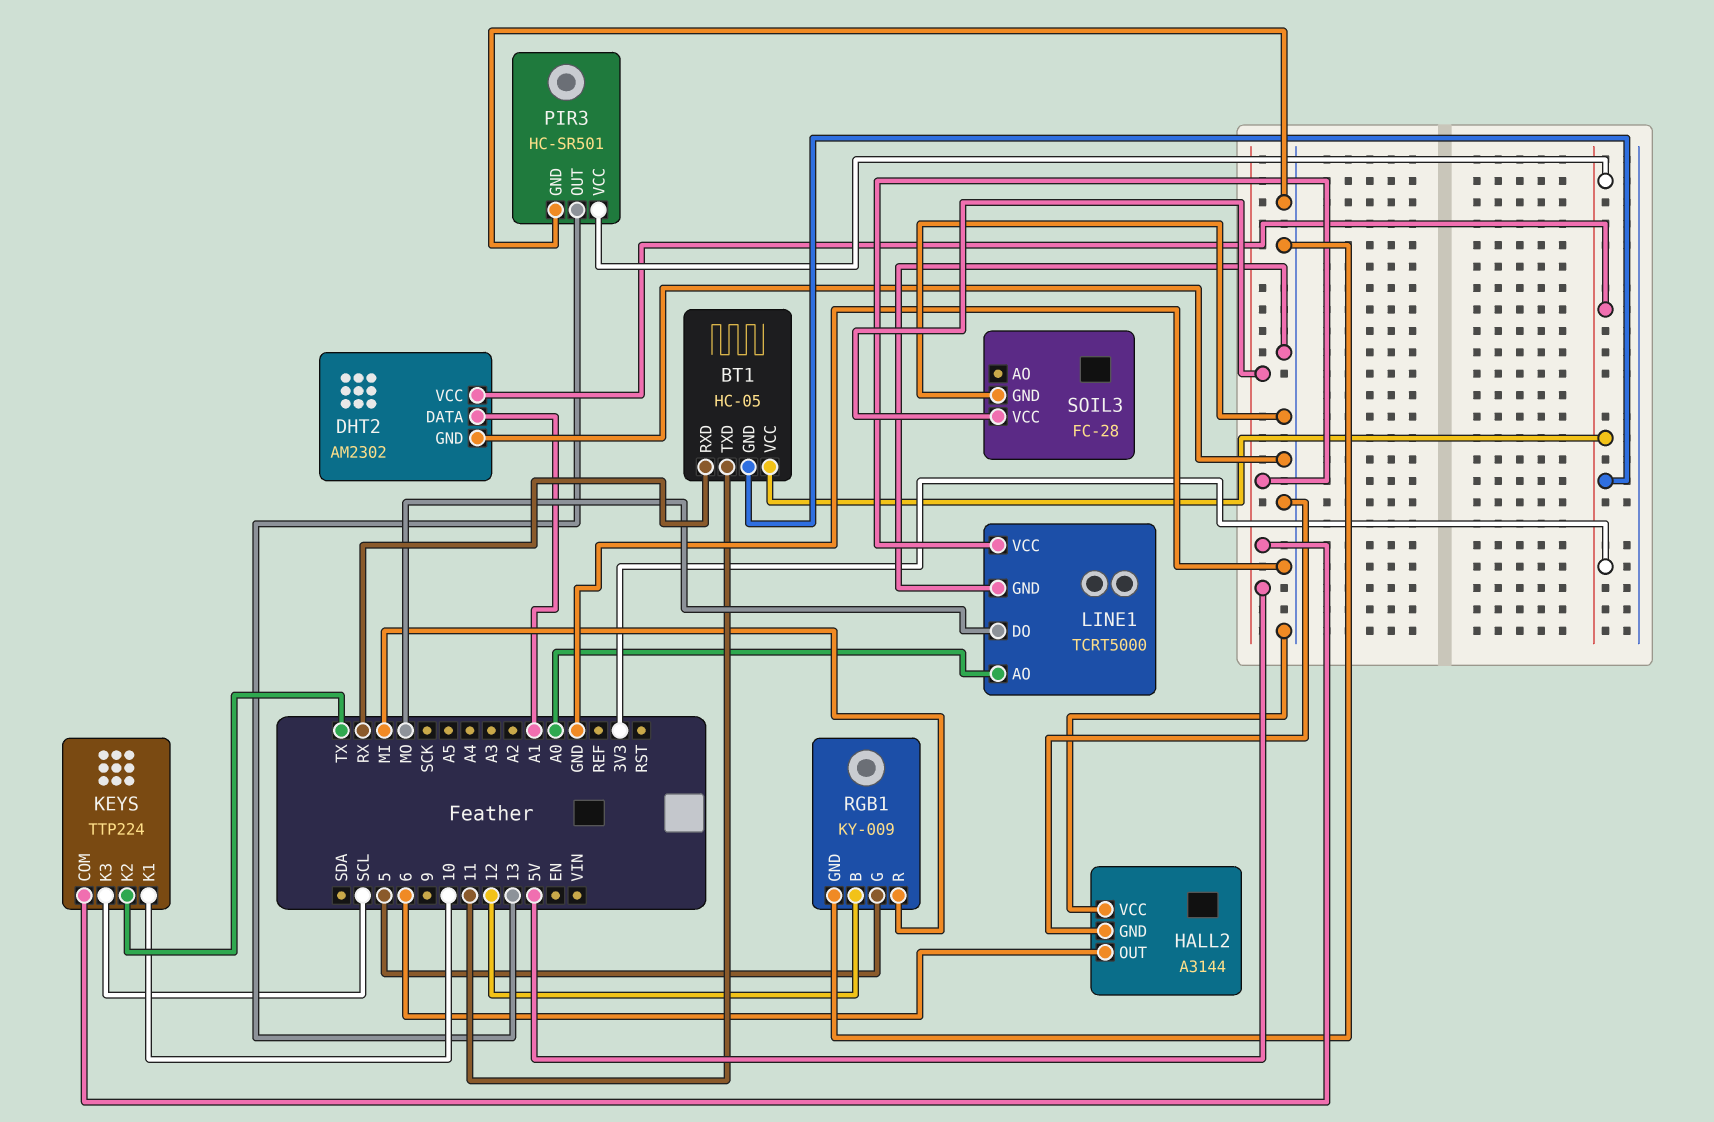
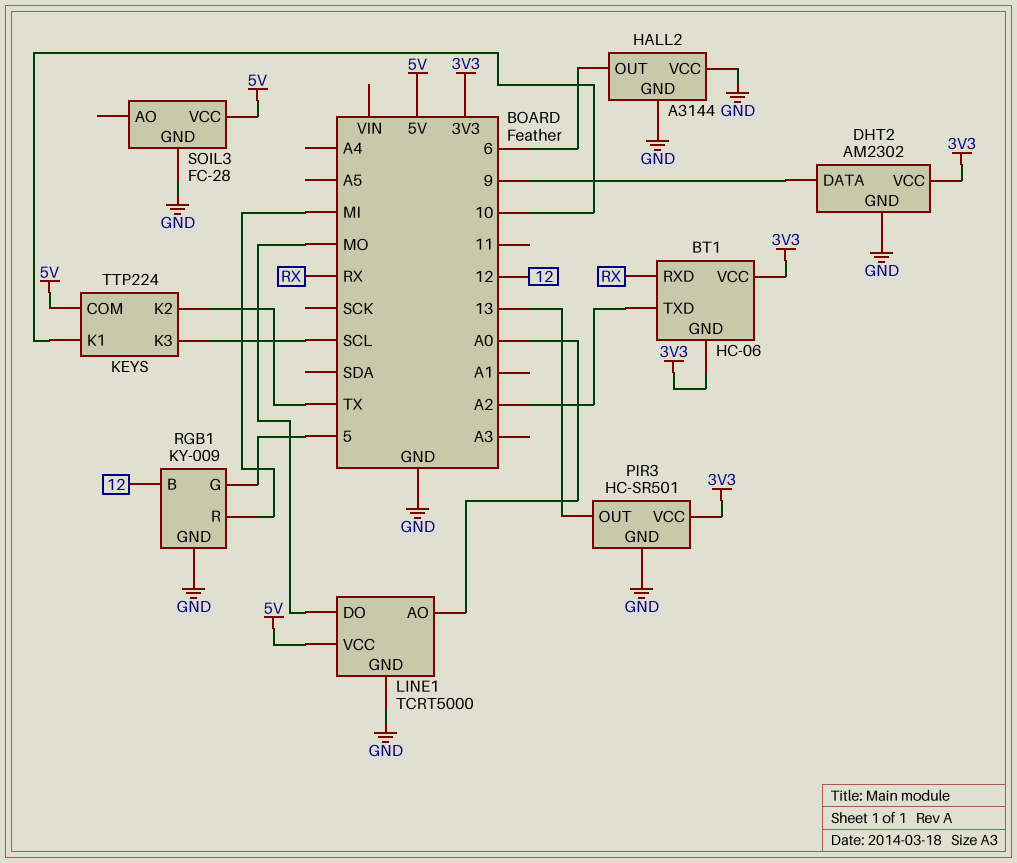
BT1: HC-05 -> HC-06
BT1 pin TXD: 11 -> A2
DHT2 pin DATA: A1 -> 9

